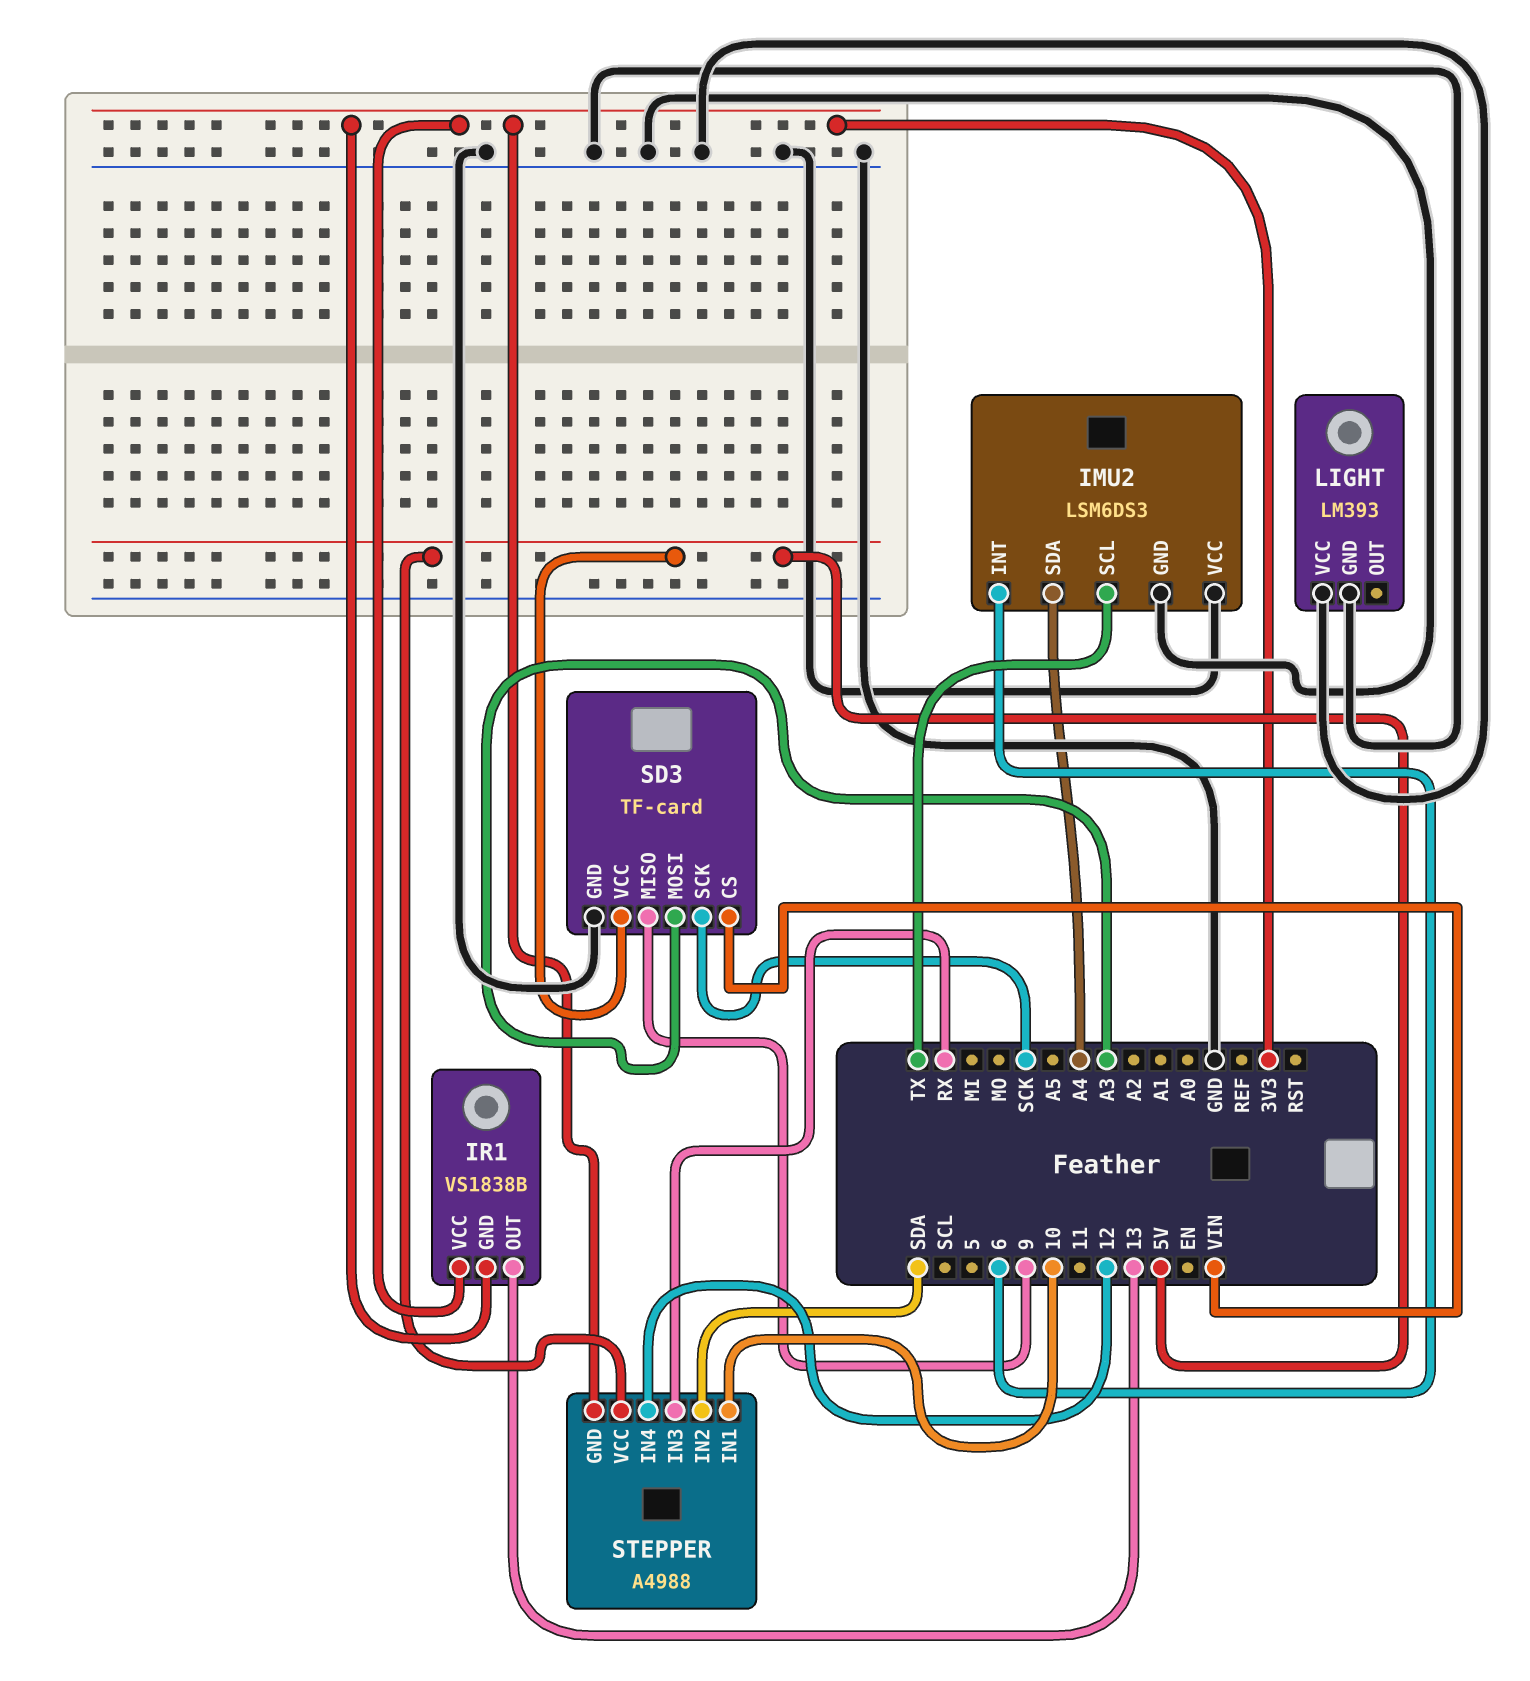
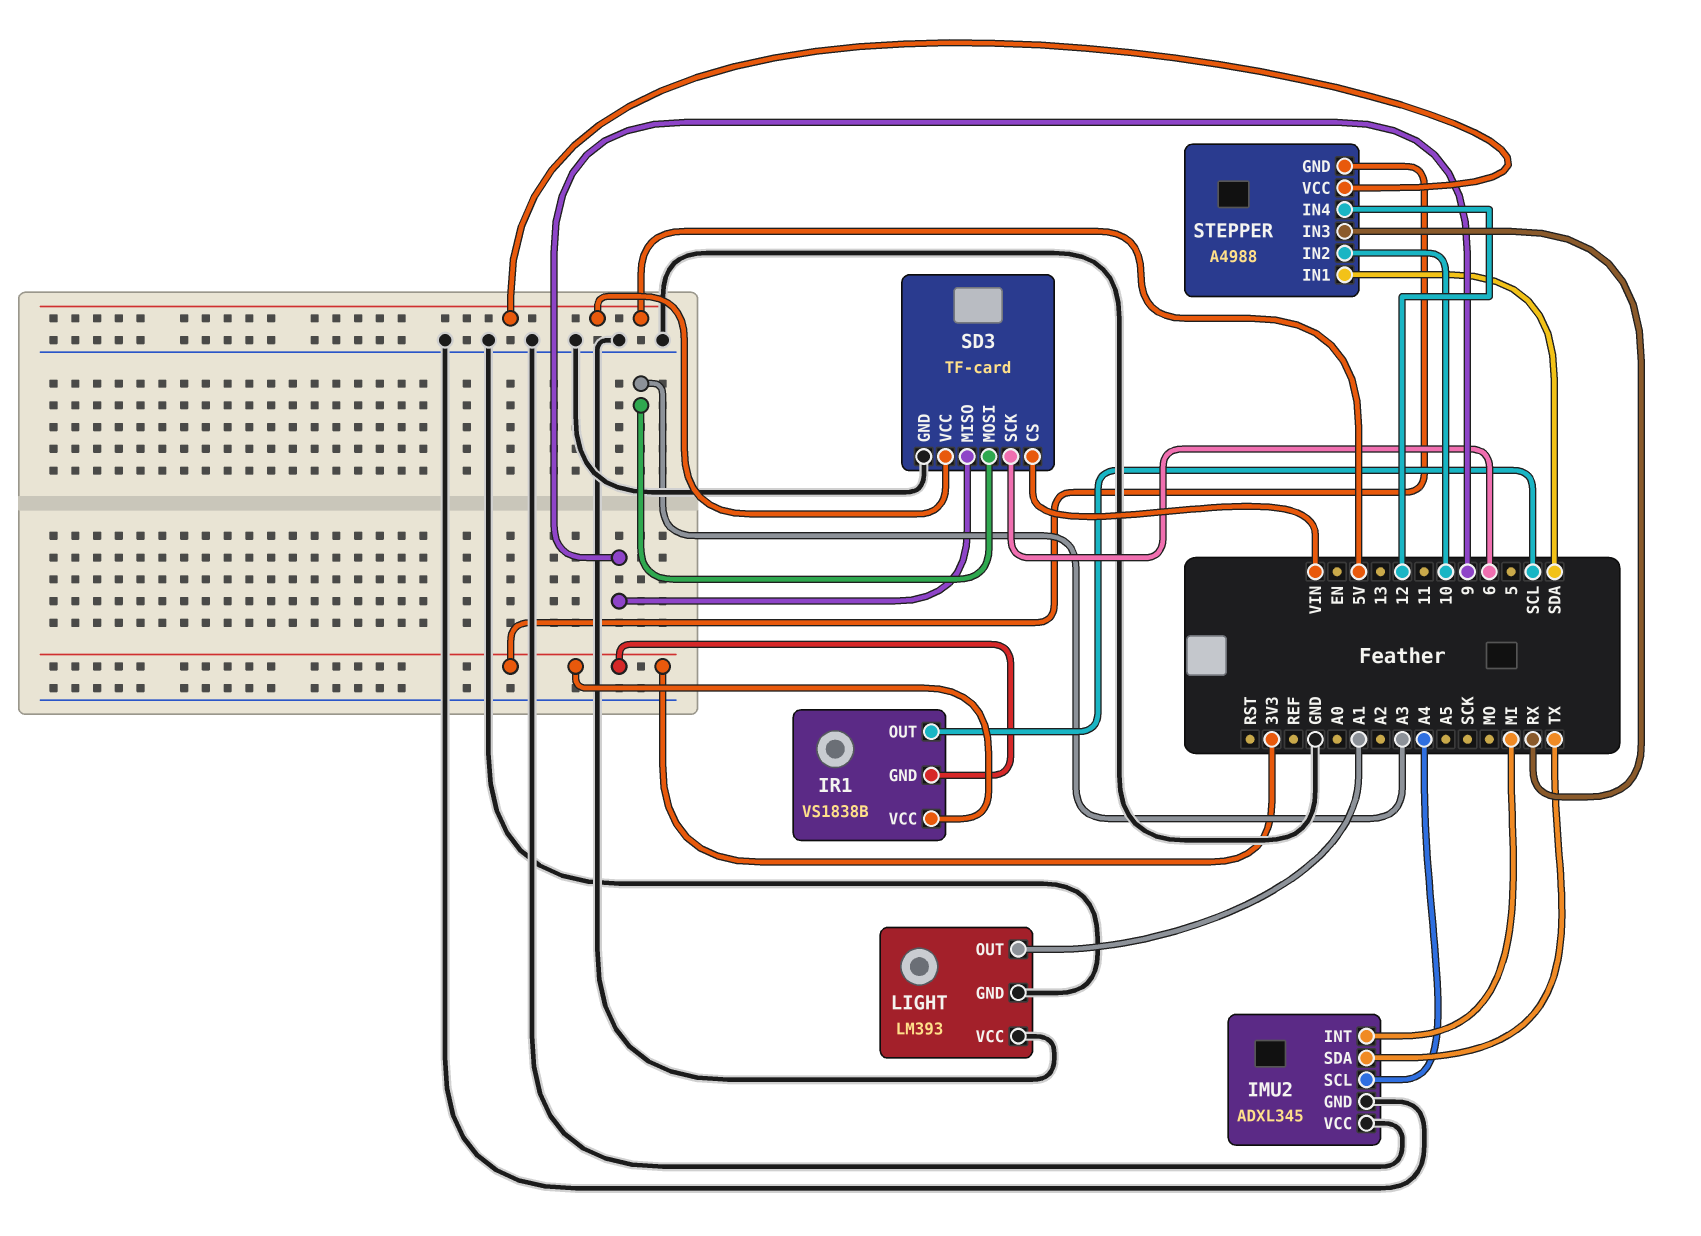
IMU2: LSM6DS3 -> ADXL345
IMU2 pin INT: 6 -> MI
IMU2 pin SCL: TX -> A4
IMU2 pin SDA: A4 -> TX
IR1 pin OUT: 13 -> SCL
LIGHT pin OUT: none -> A1
SD3 pin SCK: SCK -> 6
STEPPER pin IN1: 10 -> SDA
STEPPER pin IN2: SDA -> 10

